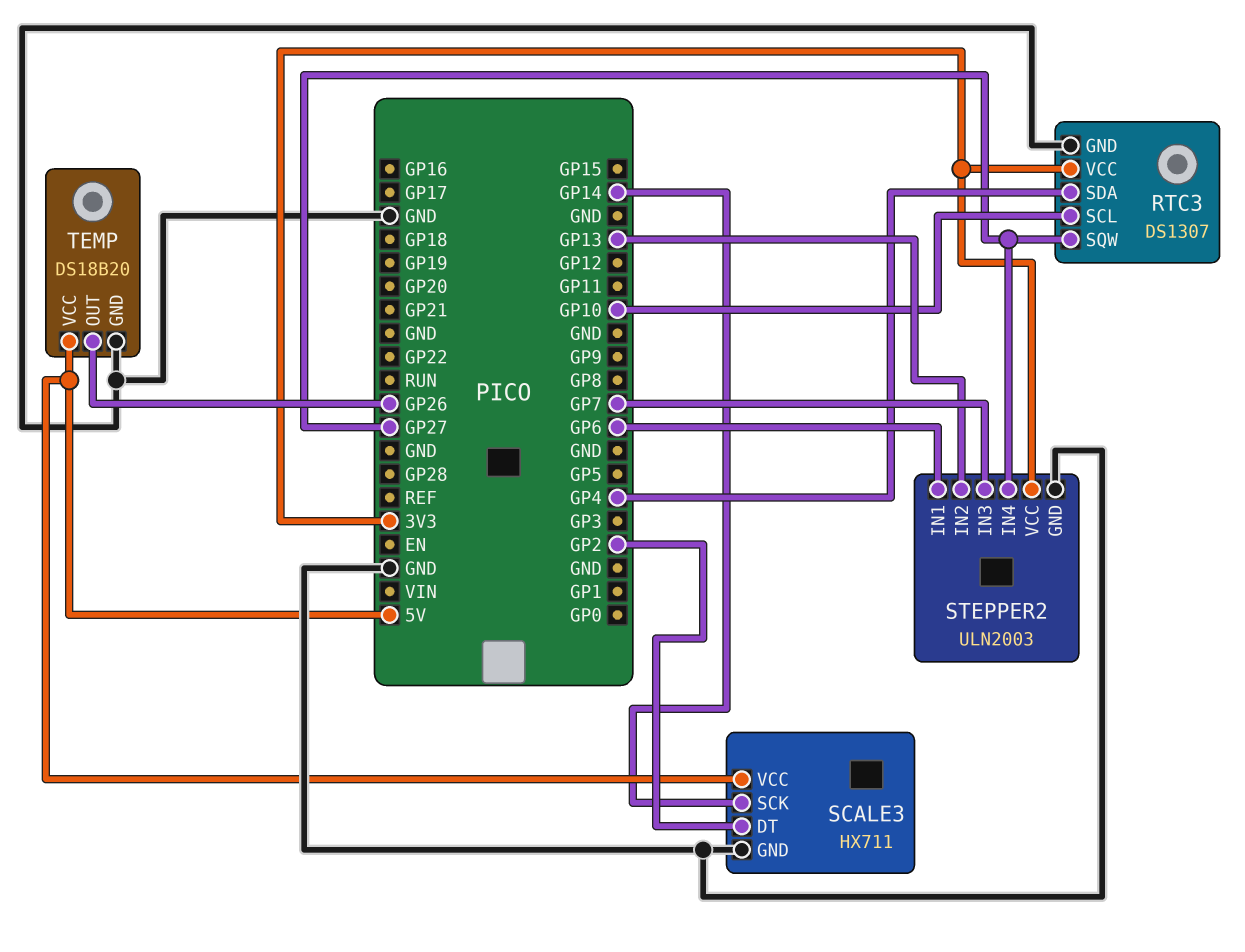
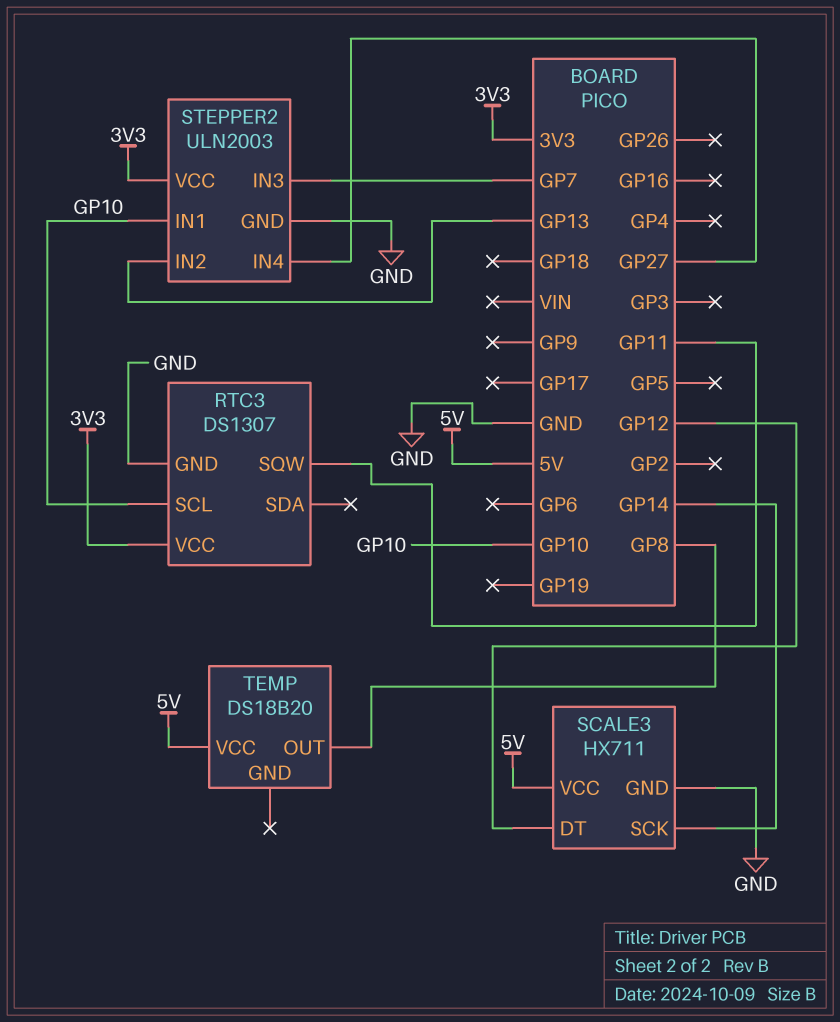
RTC3 pin SDA: GP4 -> none
RTC3 pin SQW: GP27 -> GP11
SCALE3 pin DT: GP2 -> GP12
STEPPER2 pin IN1: GP6 -> GP10
TEMP pin GND: GND -> none
TEMP pin OUT: GP26 -> GP8

